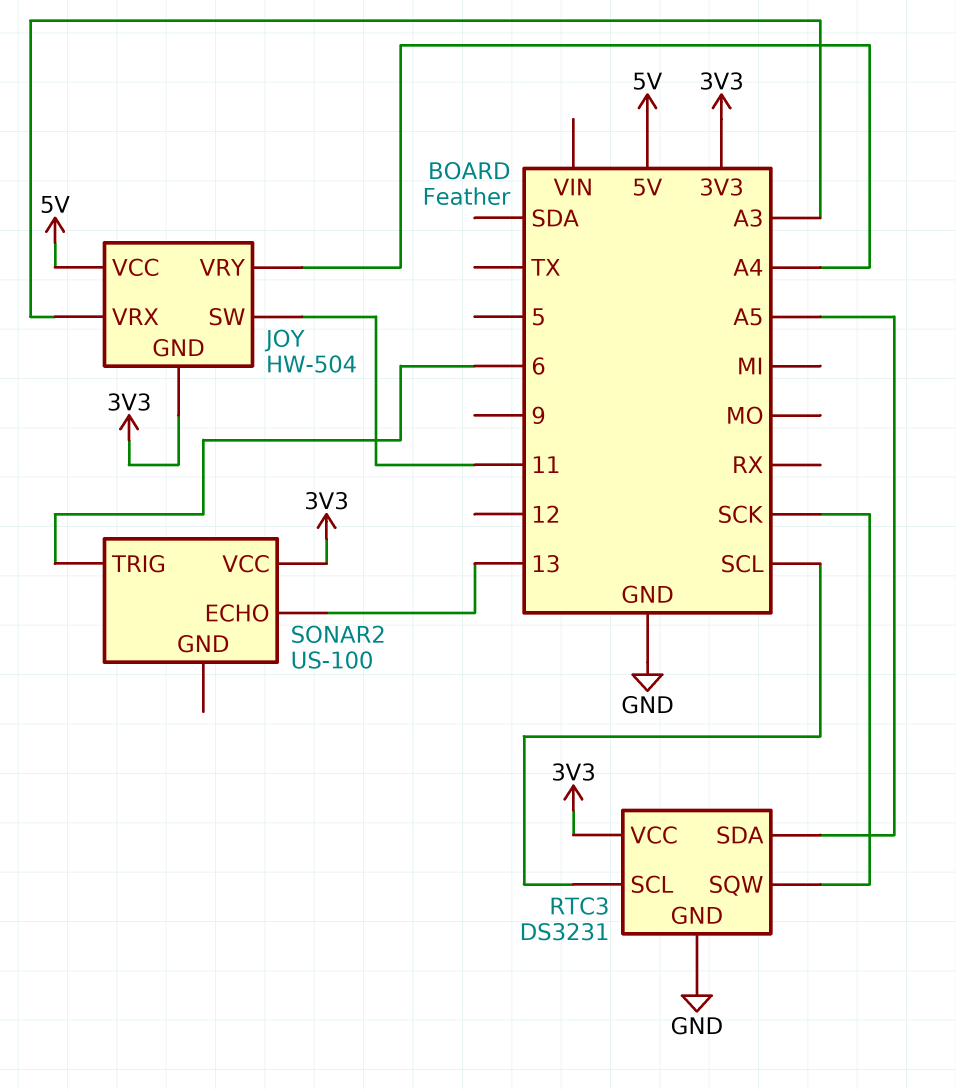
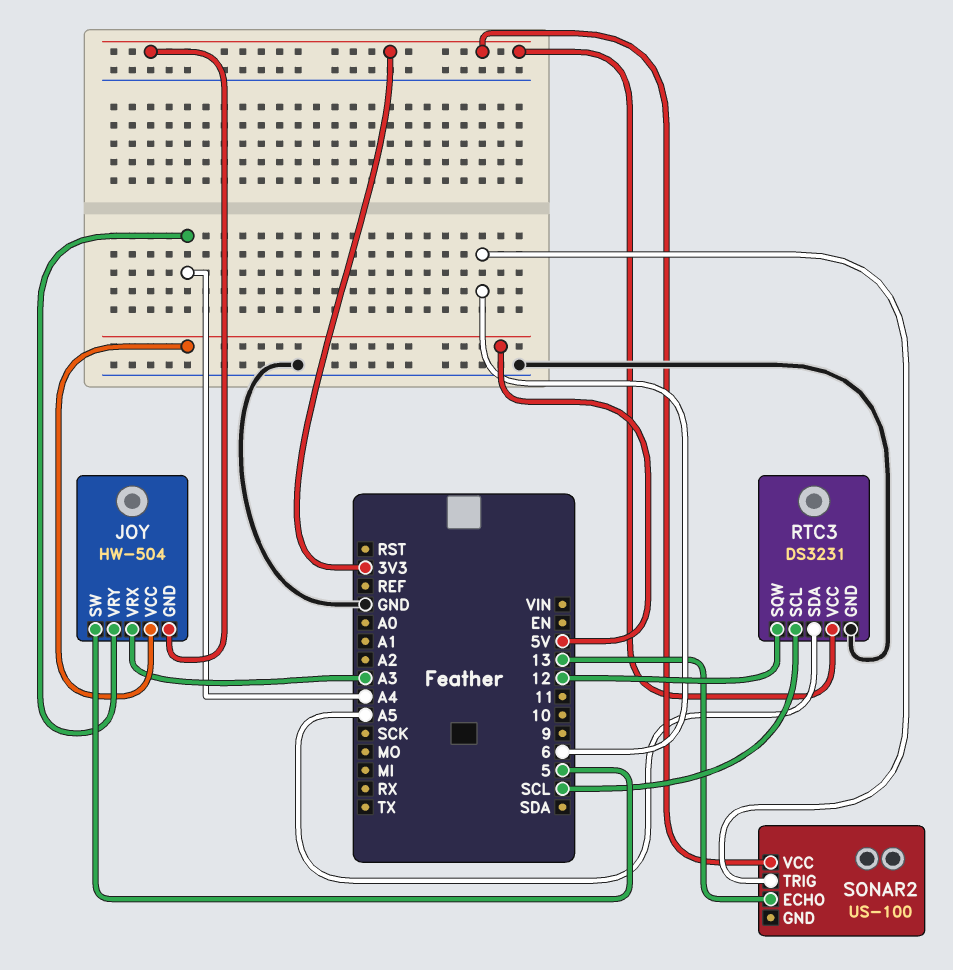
JOY pin SW: 11 -> 5
RTC3 pin SQW: SCK -> 12

